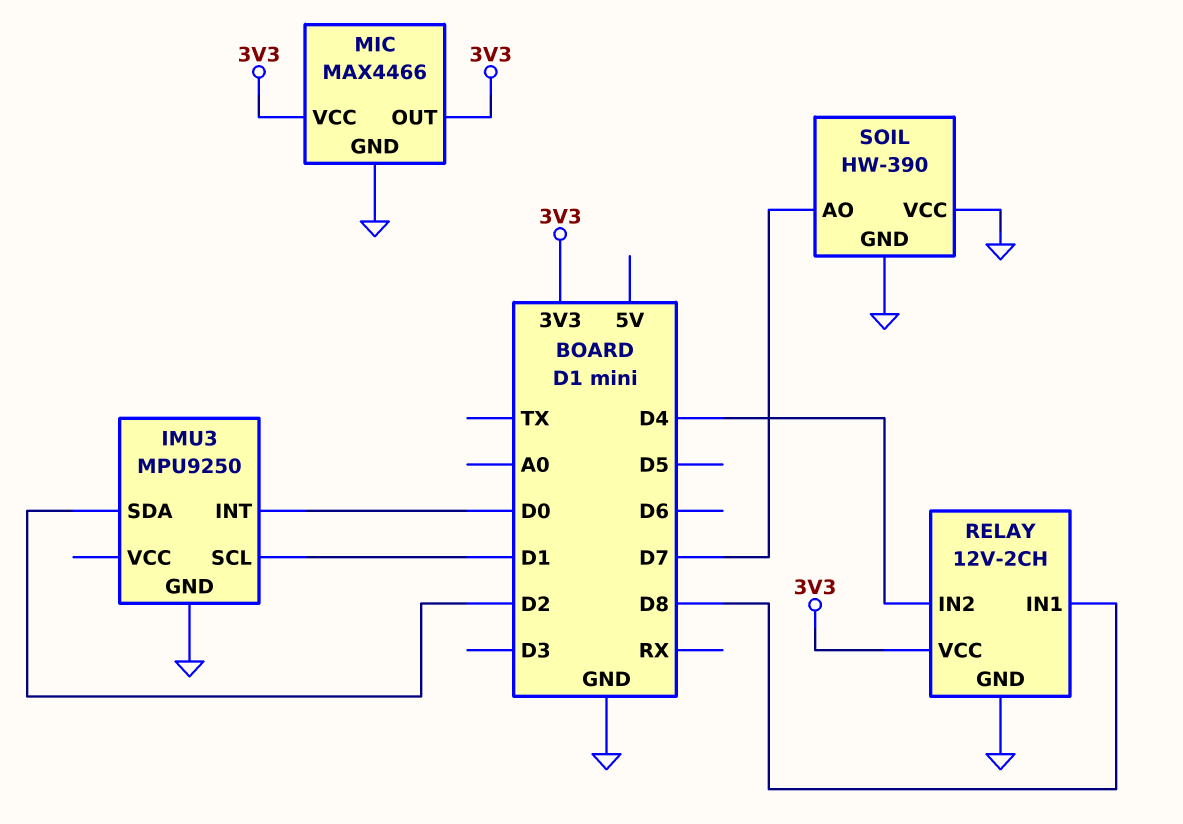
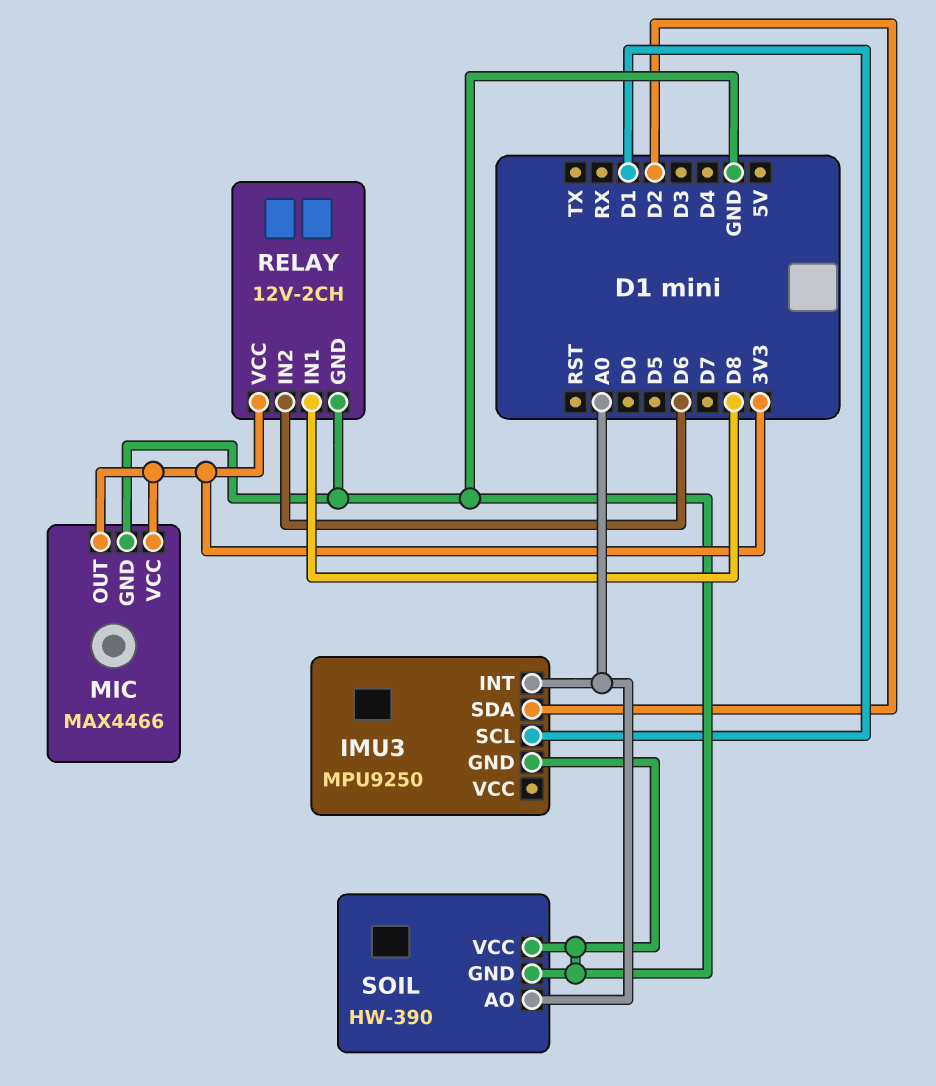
IMU3 pin INT: D0 -> A0
RELAY pin IN2: D4 -> D6
SOIL pin AO: D7 -> A0

